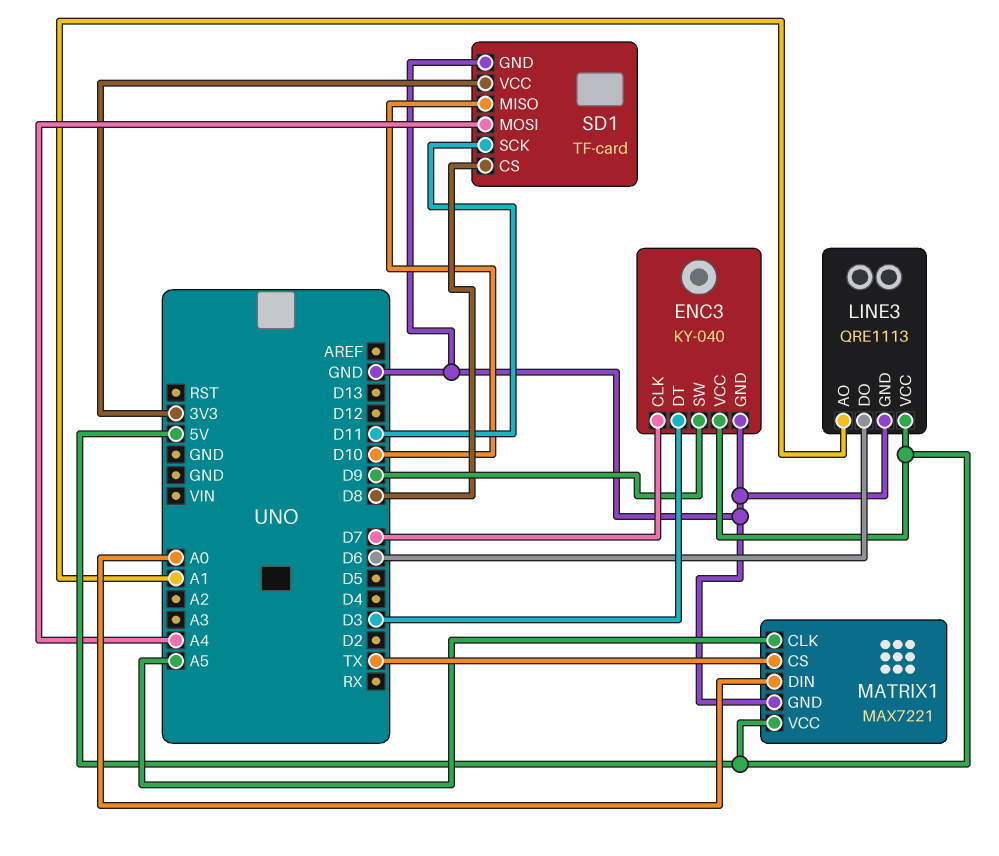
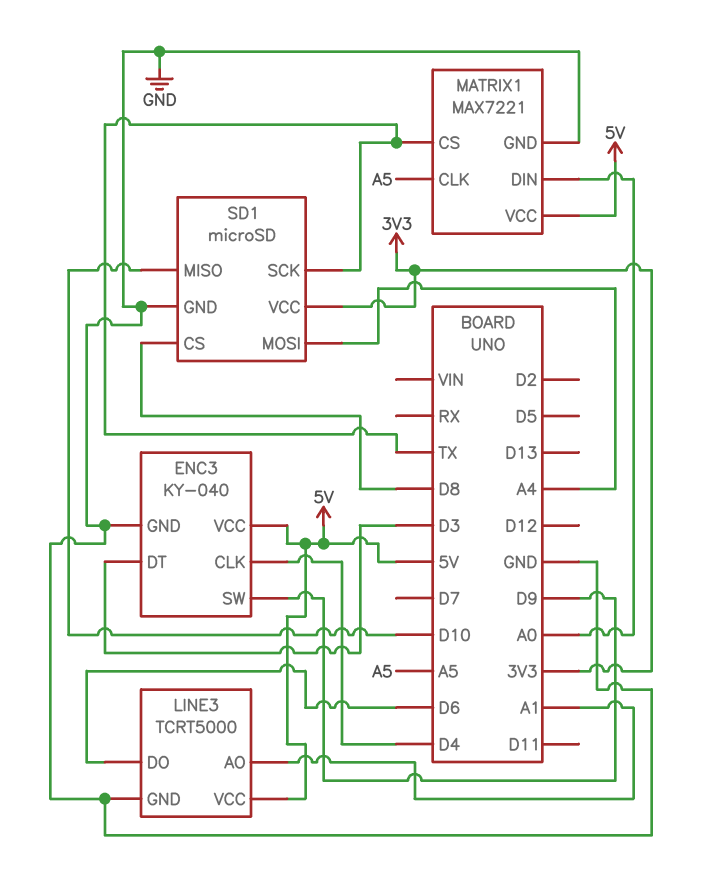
ENC3 pin CLK: D7 -> D4
LINE3: QRE1113 -> TCRT5000
SD1: TF-card -> microSD
SD1 pin SCK: D11 -> TX

